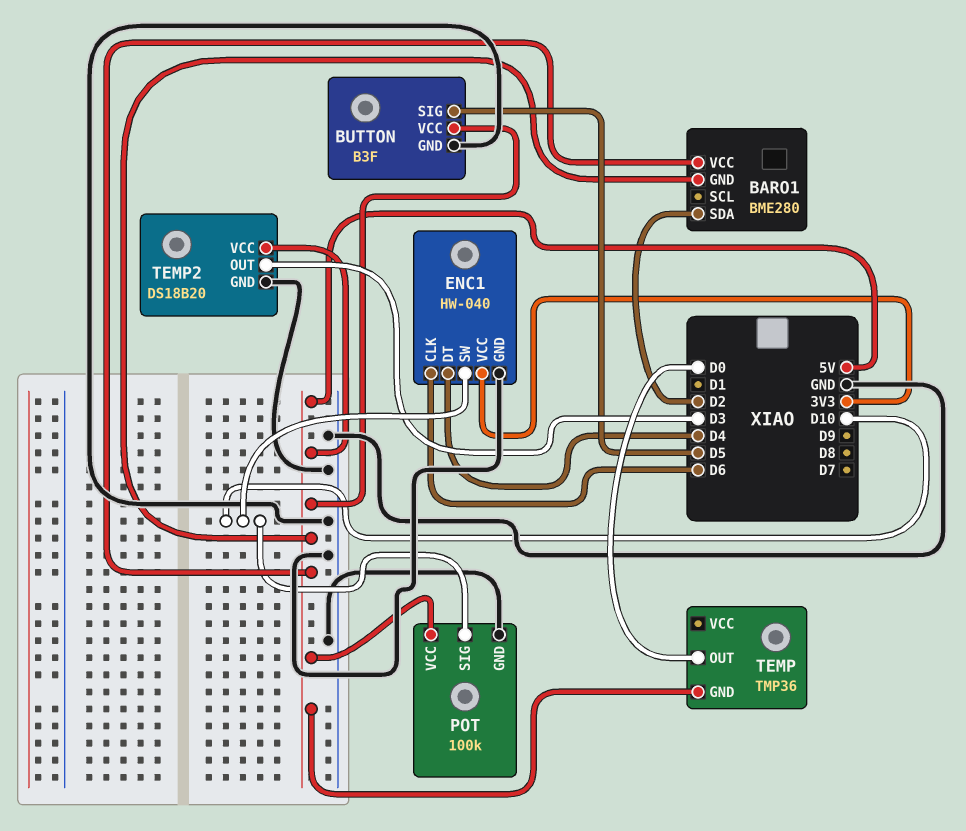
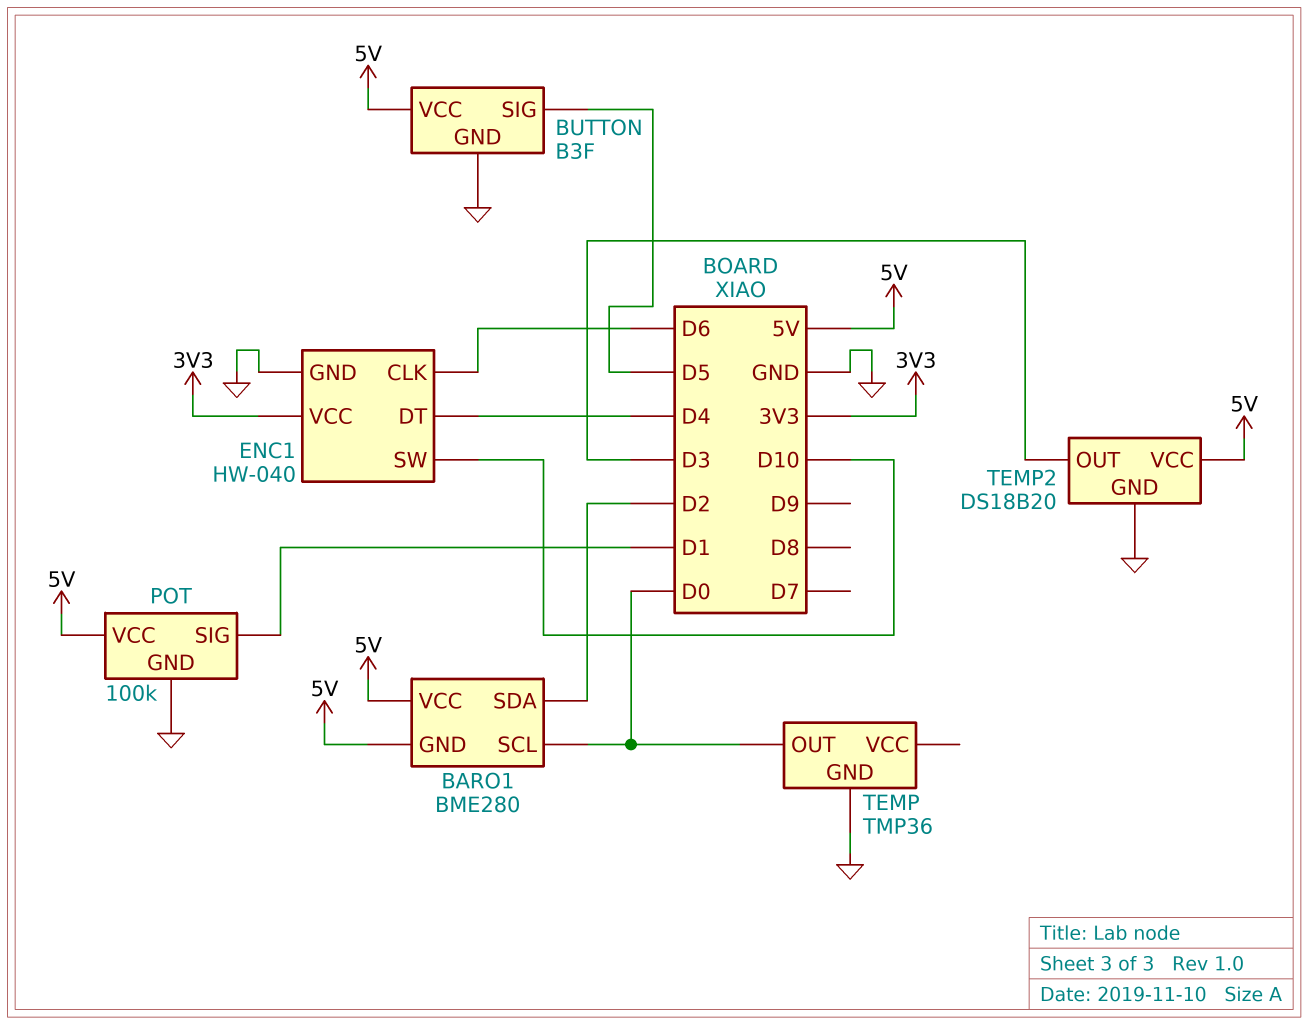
BARO1 pin SCL: none -> D0
POT pin SIG: D10 -> D1
TEMP pin GND: 5V -> GND

